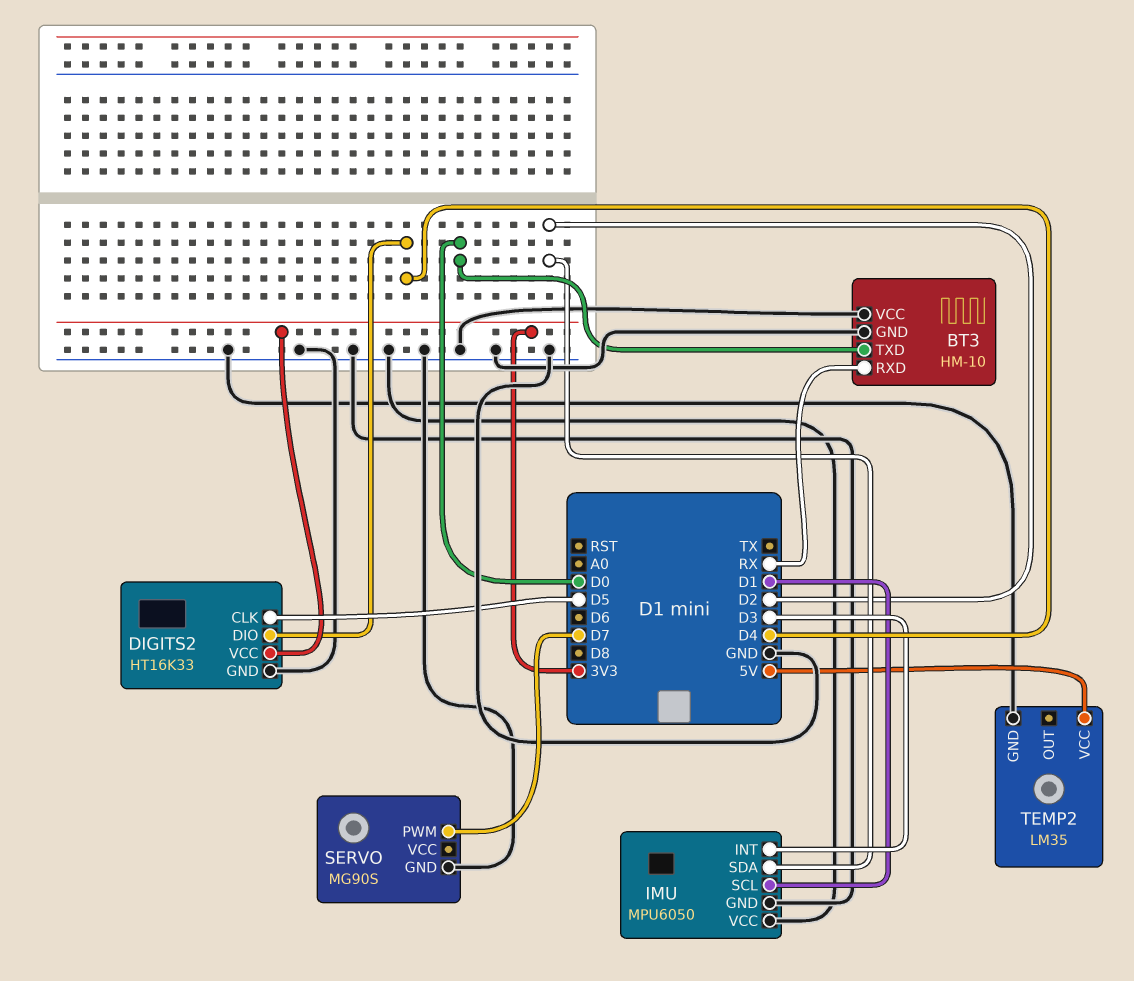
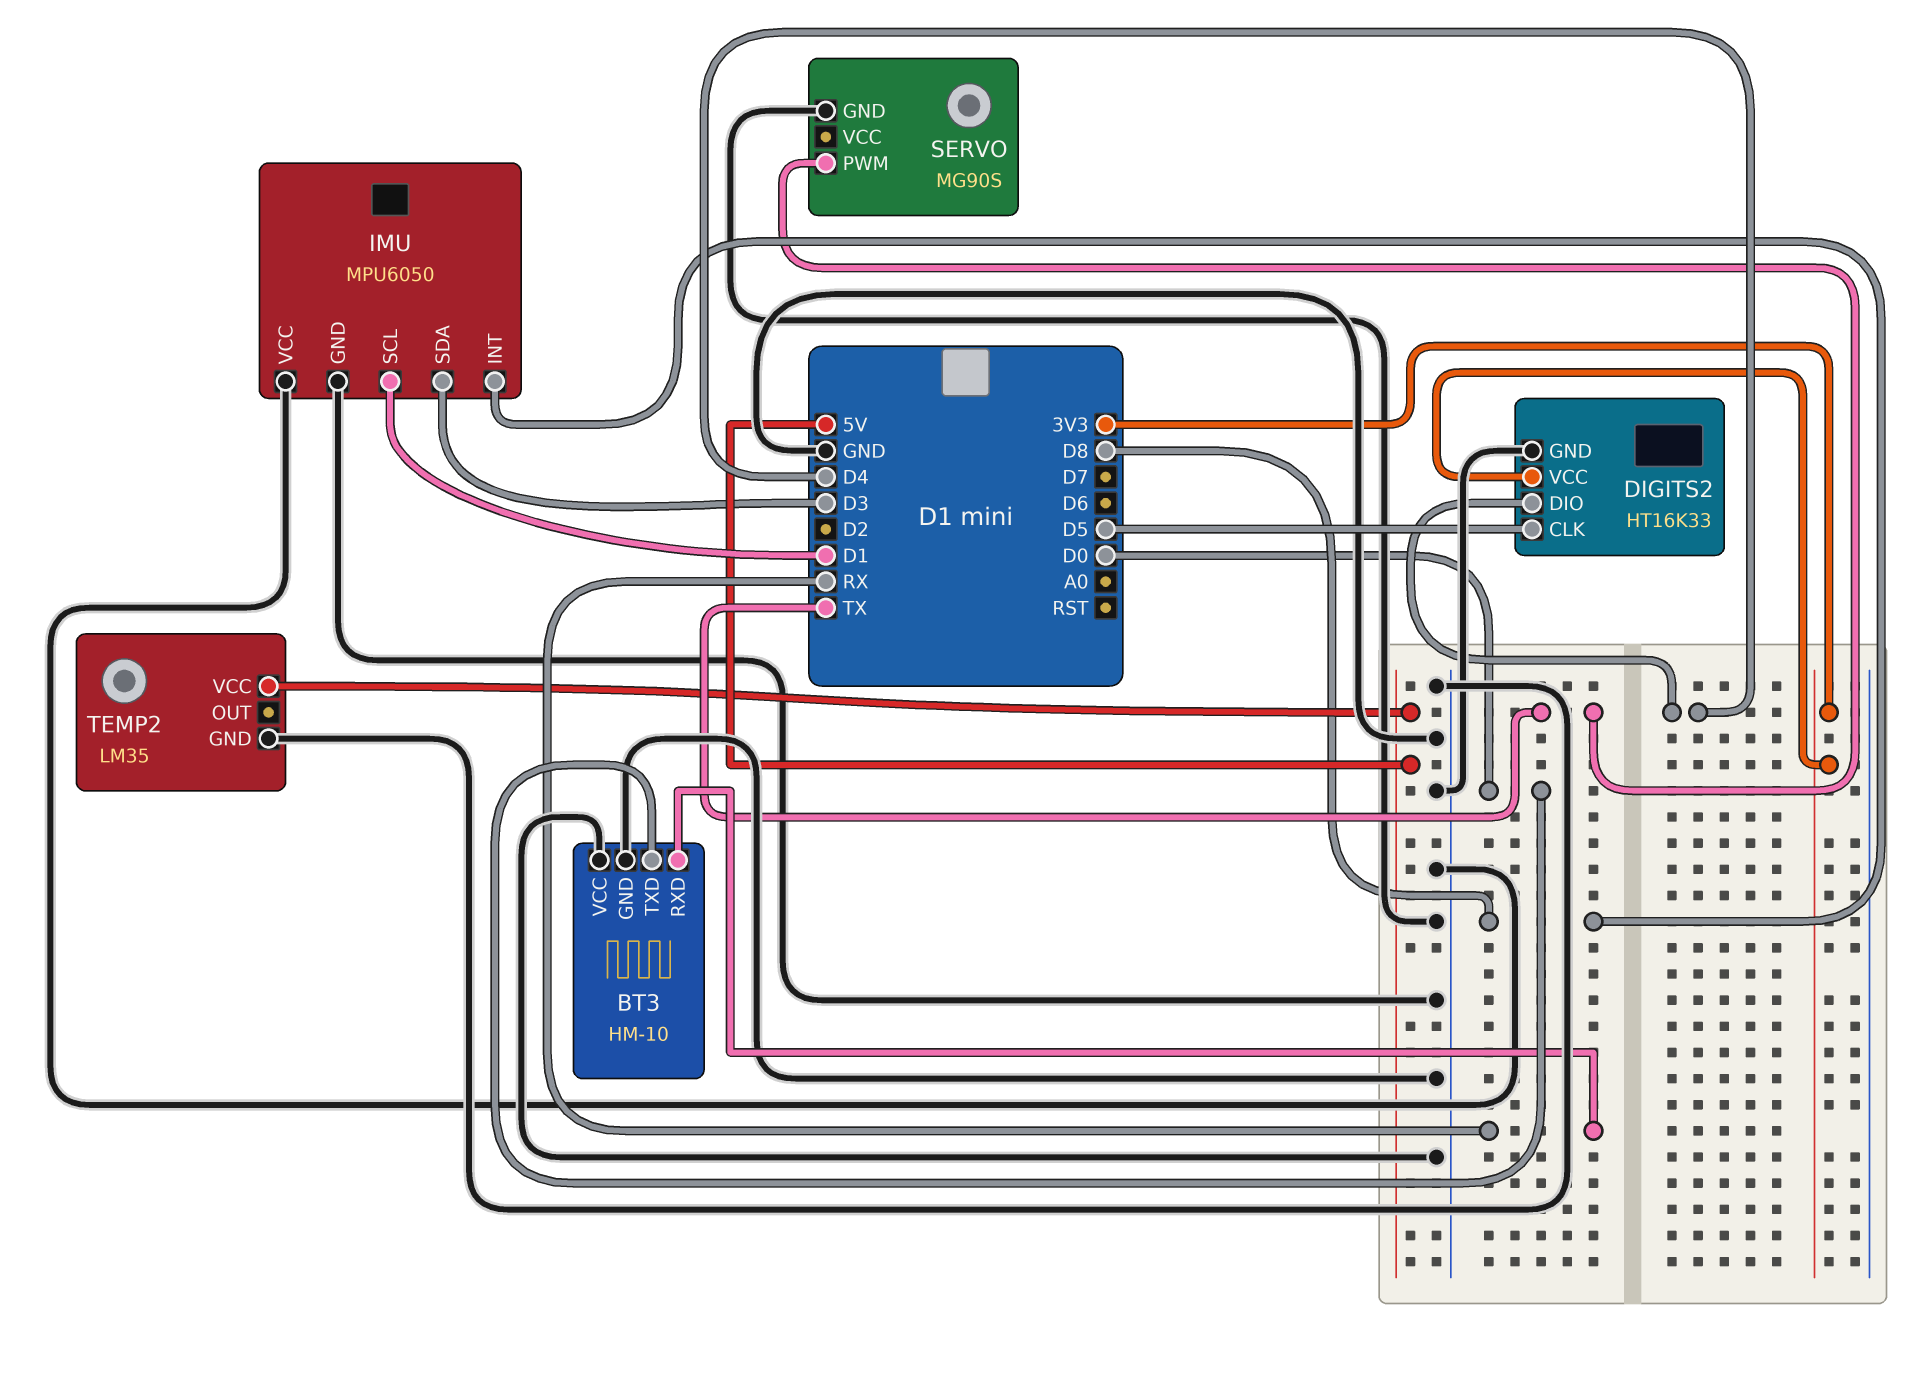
IMU pin INT: D3 -> D8
IMU pin SDA: D2 -> D3
SERVO pin PWM: D7 -> TX

